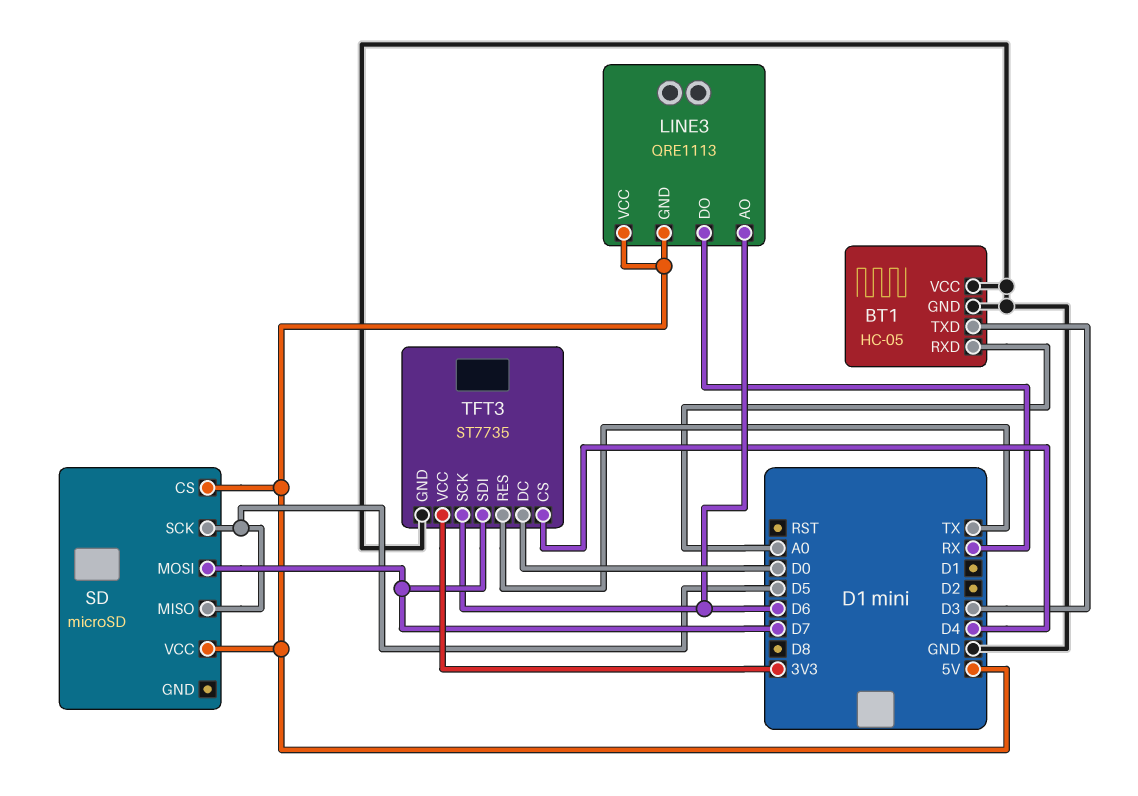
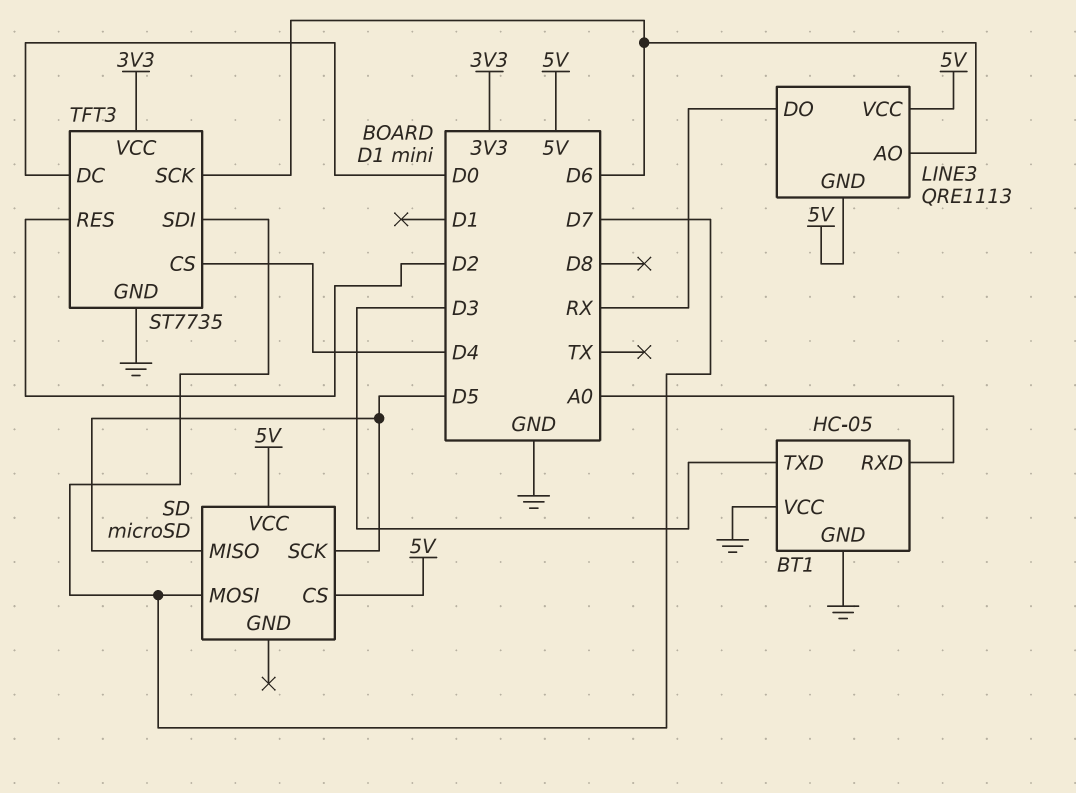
TFT3 pin RES: TX -> D2

